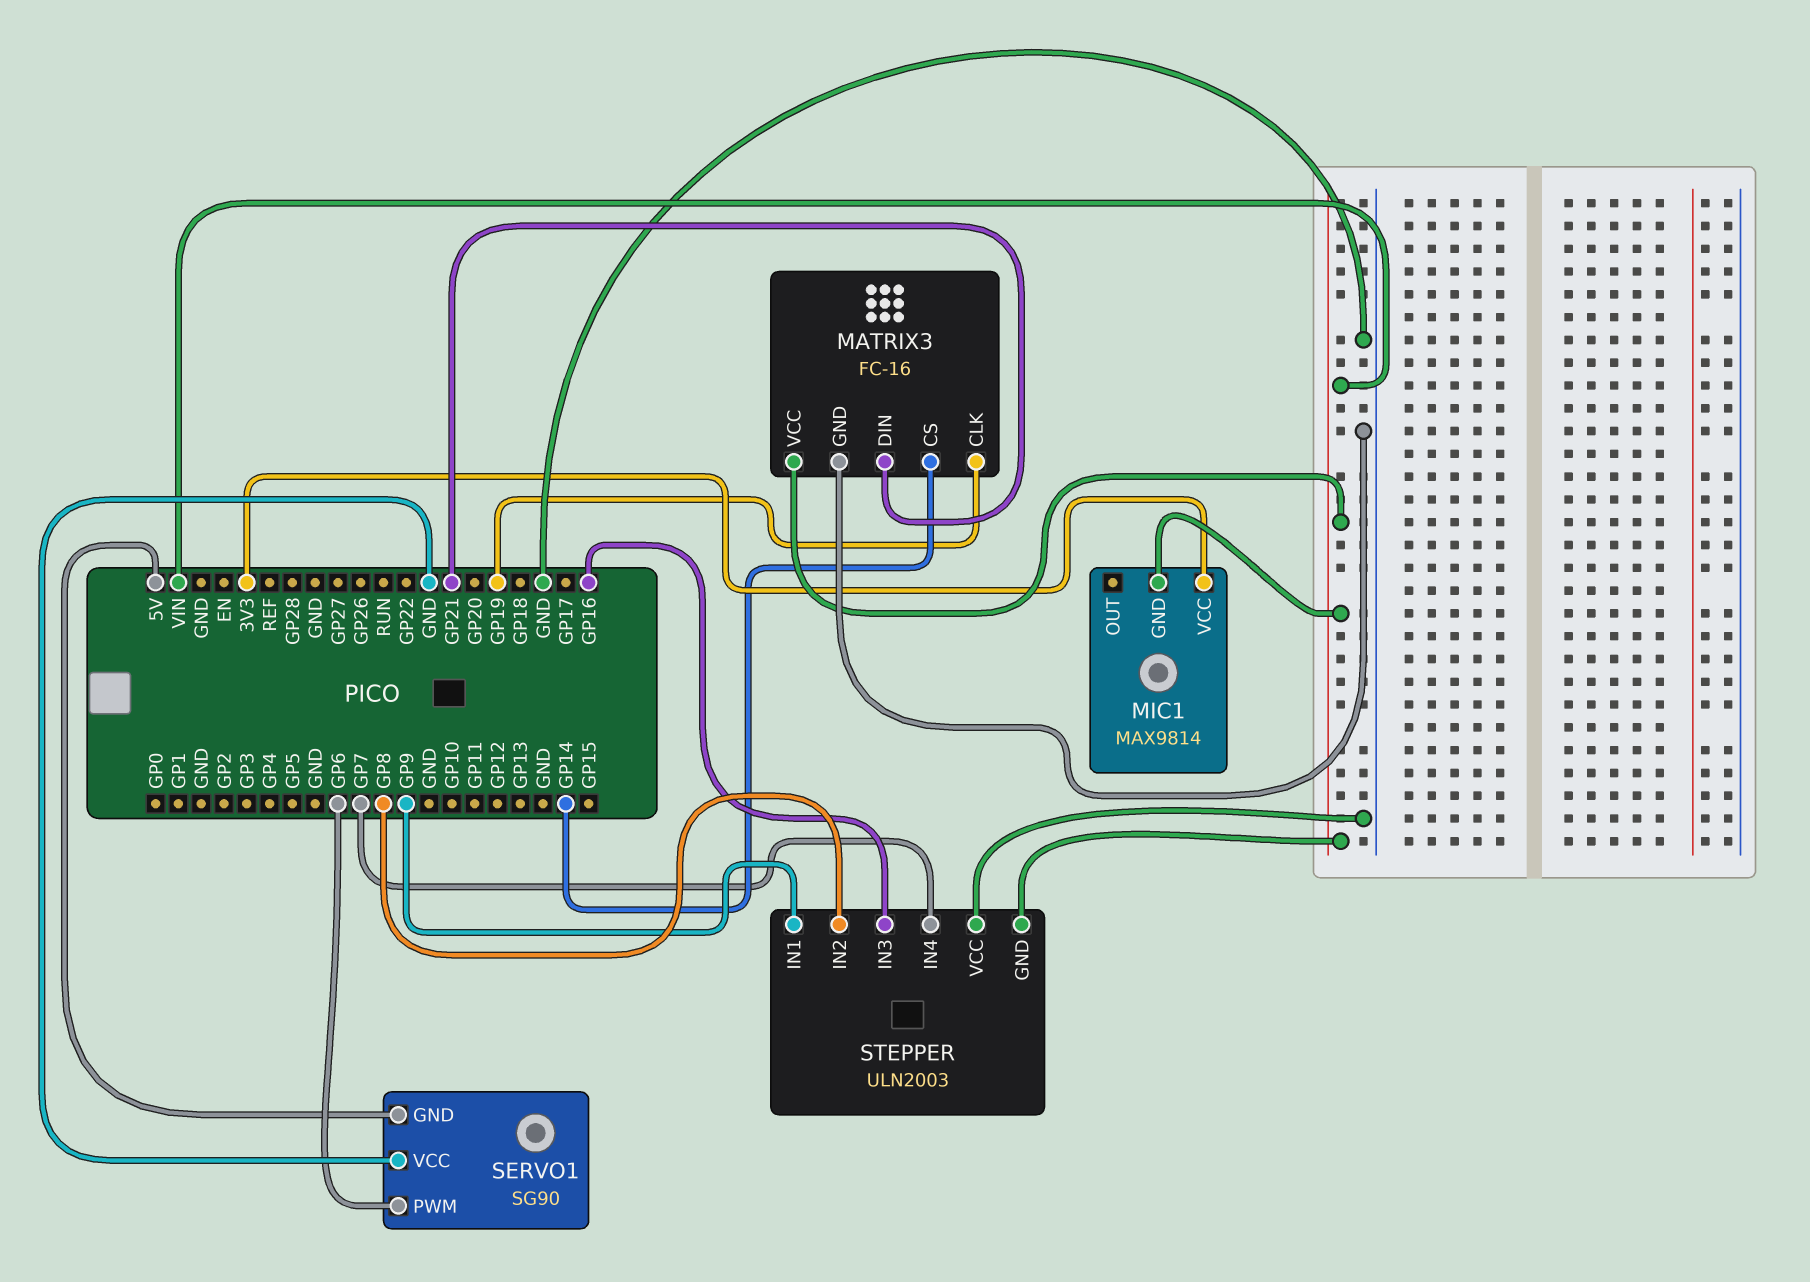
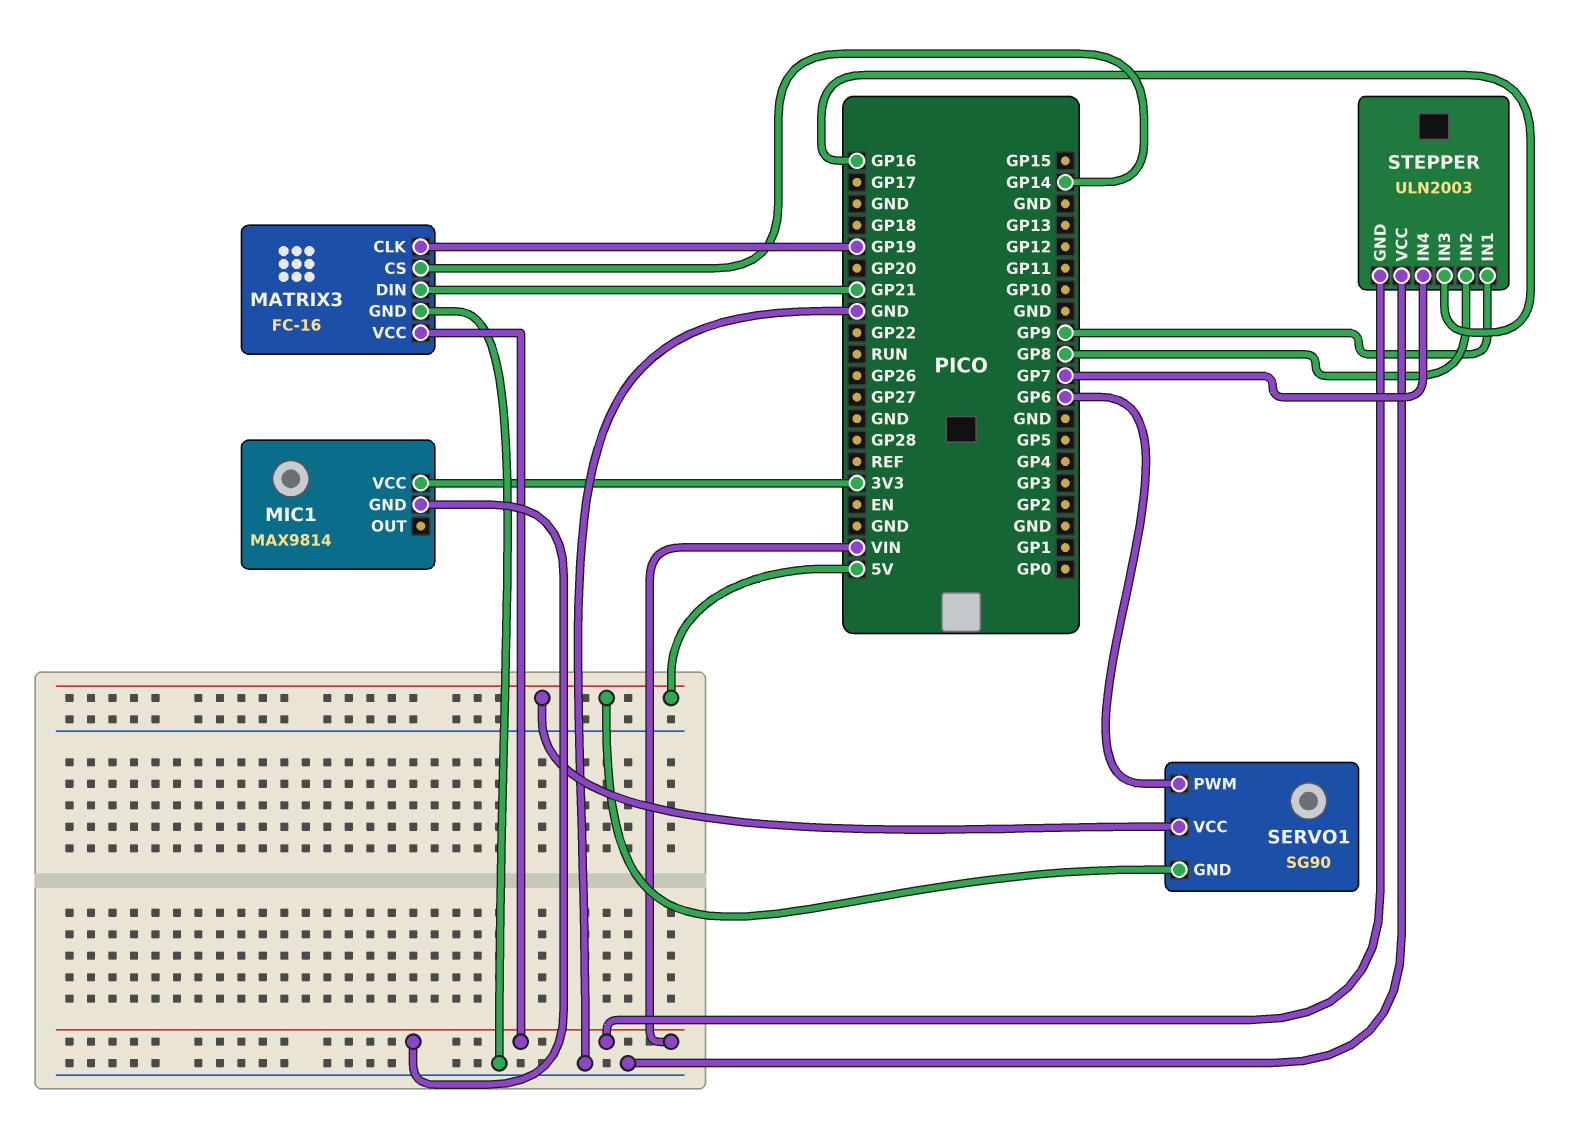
SERVO1 pin VCC: GND -> 5V

